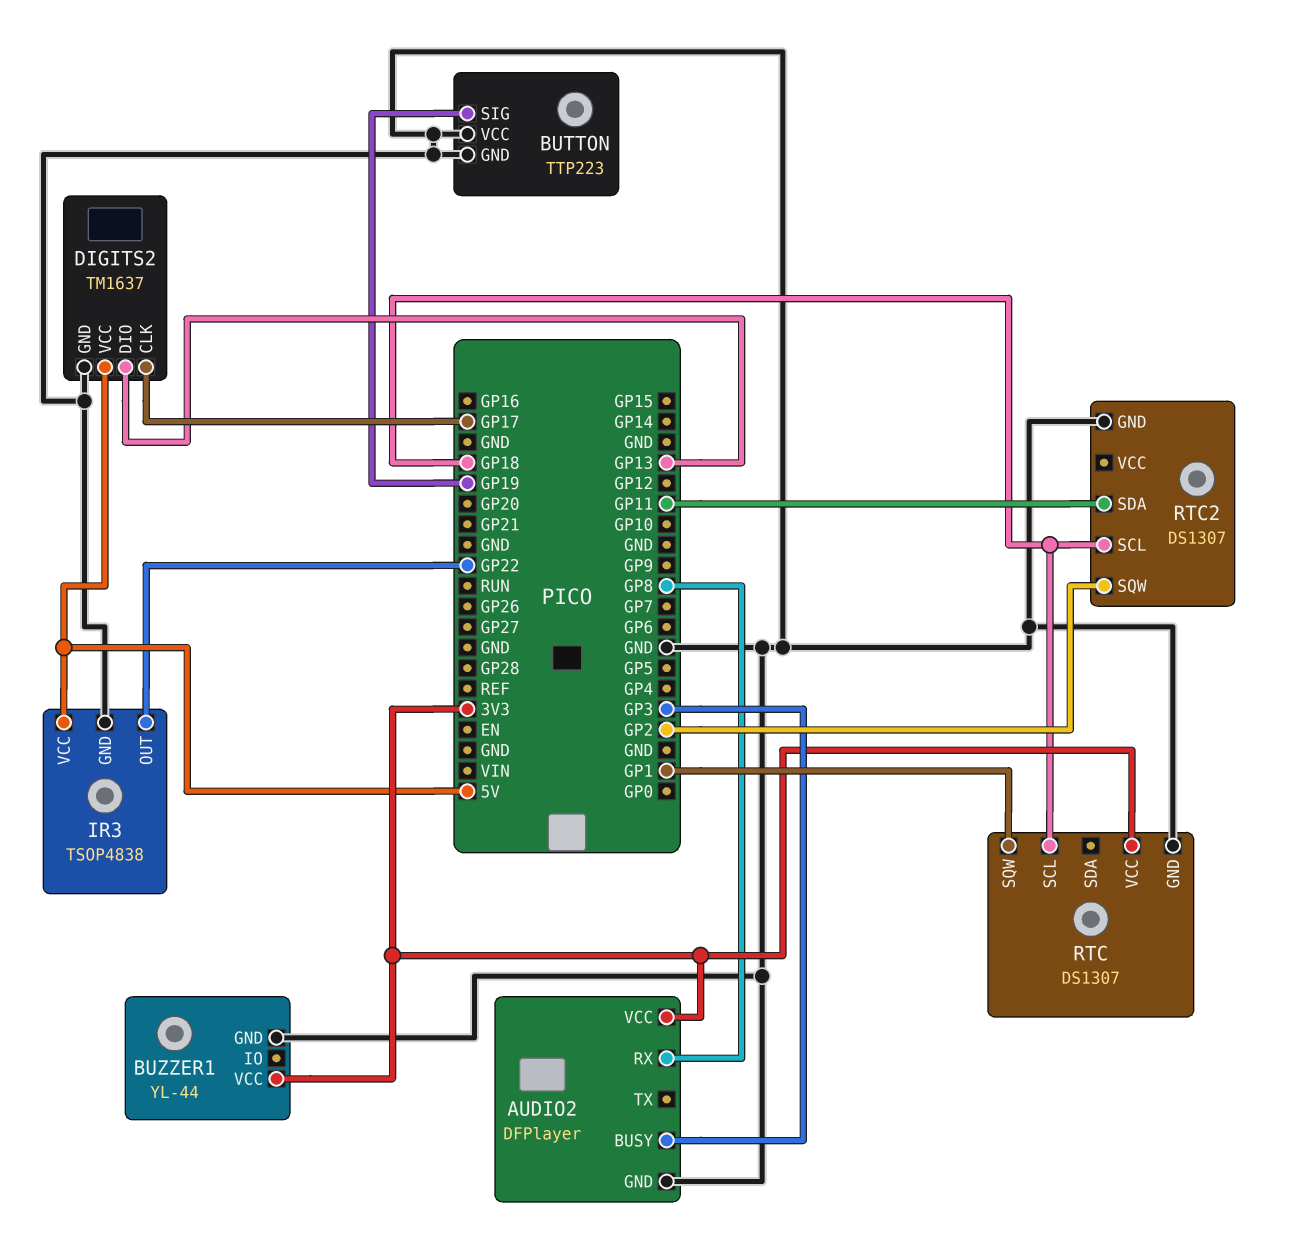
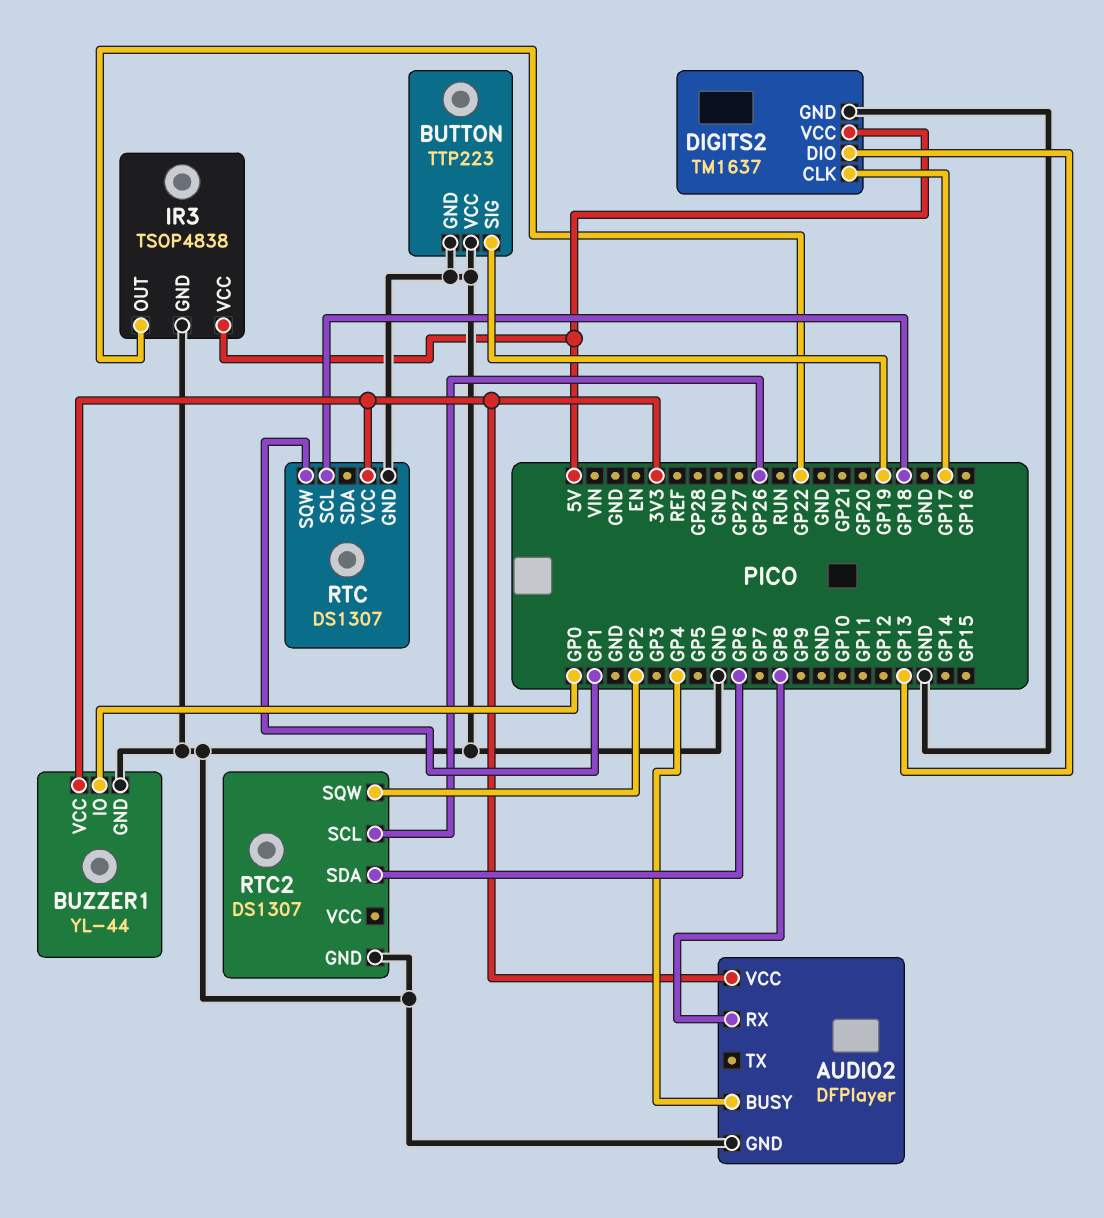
AUDIO2 pin BUSY: GP3 -> GP4
BUZZER1 pin IO: none -> GP0
RTC2 pin SCL: GP18 -> GP26
RTC2 pin SDA: GP11 -> GP6

